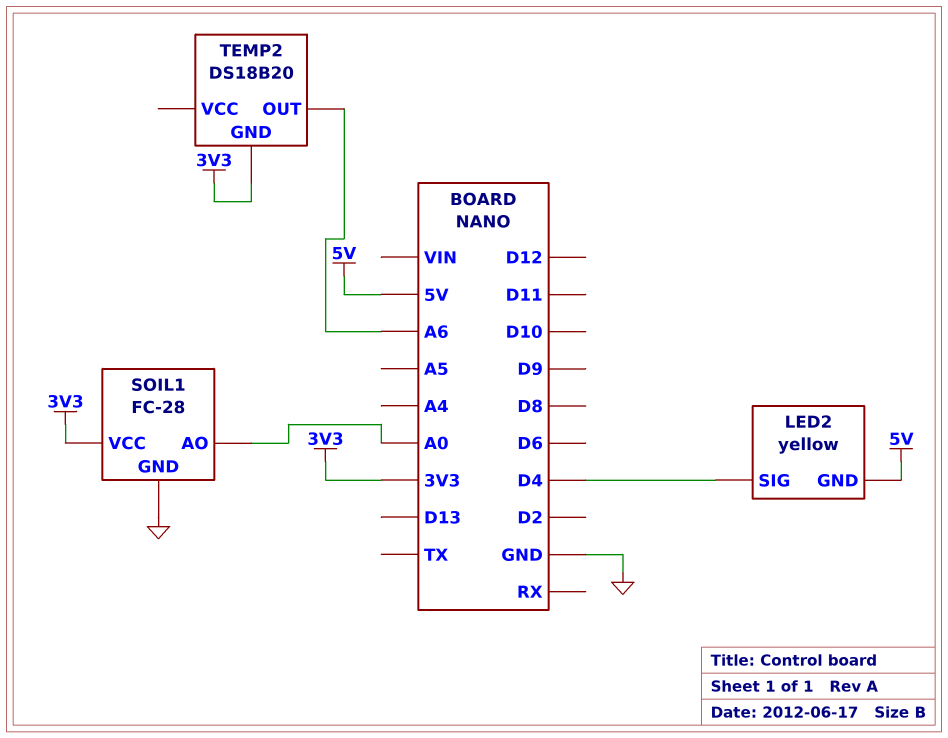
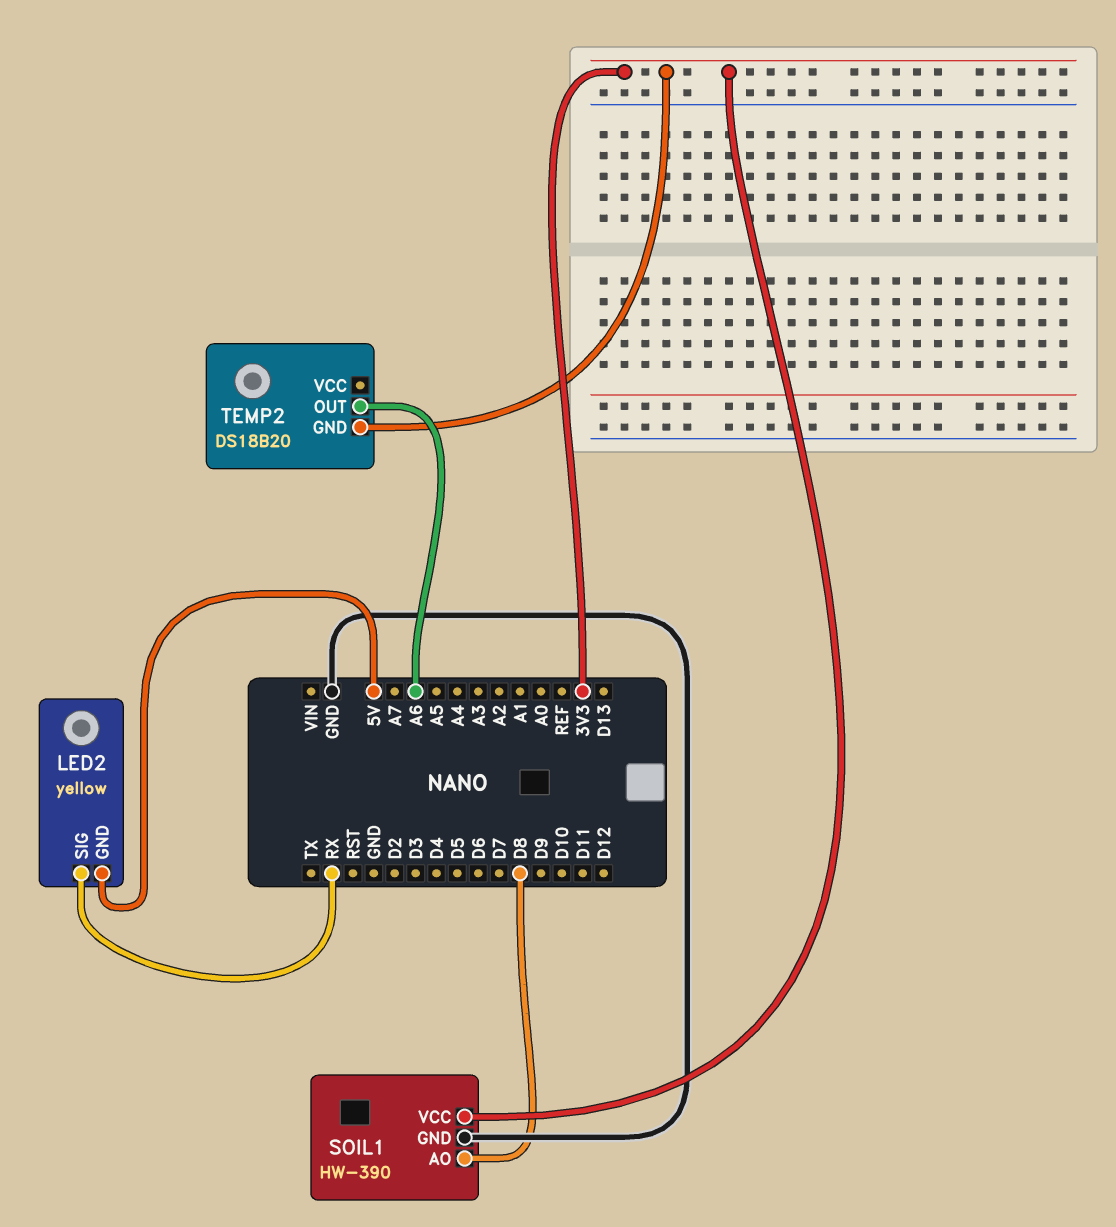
LED2 pin SIG: D4 -> RX
SOIL1: FC-28 -> HW-390
SOIL1 pin AO: A0 -> D8

